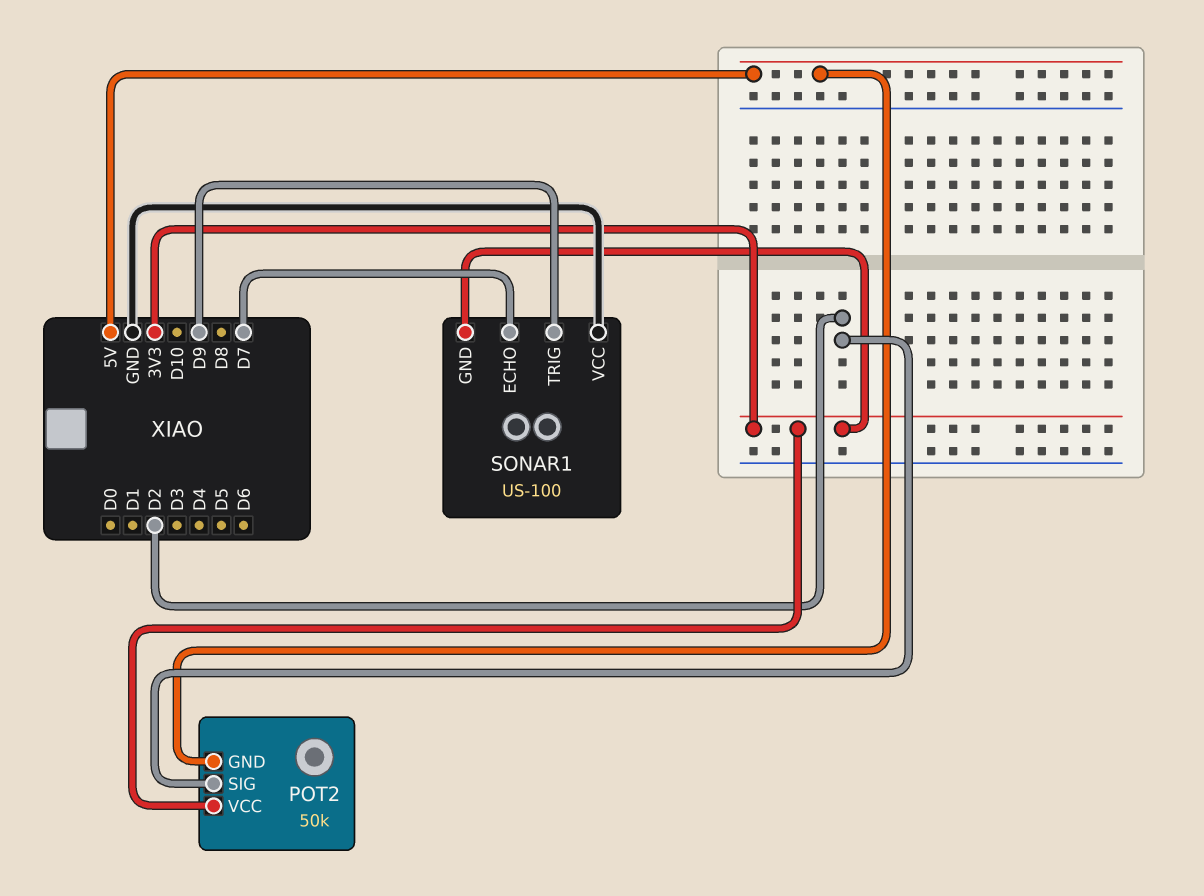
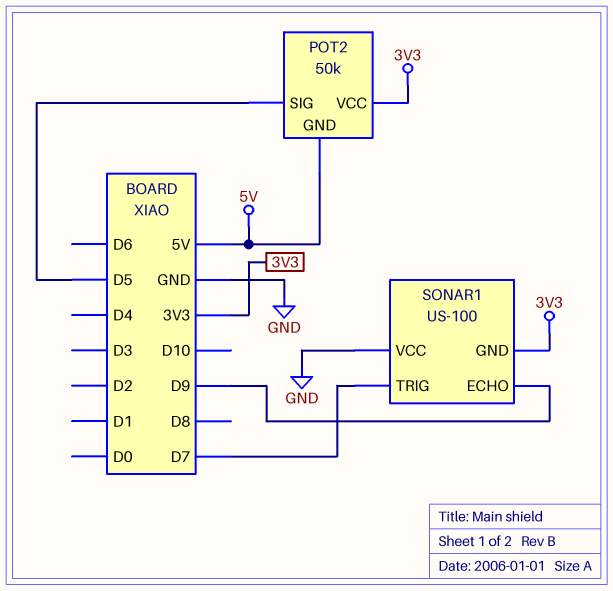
POT2 pin SIG: D2 -> D5
SONAR1 pin ECHO: D7 -> D9
SONAR1 pin TRIG: D9 -> D7

